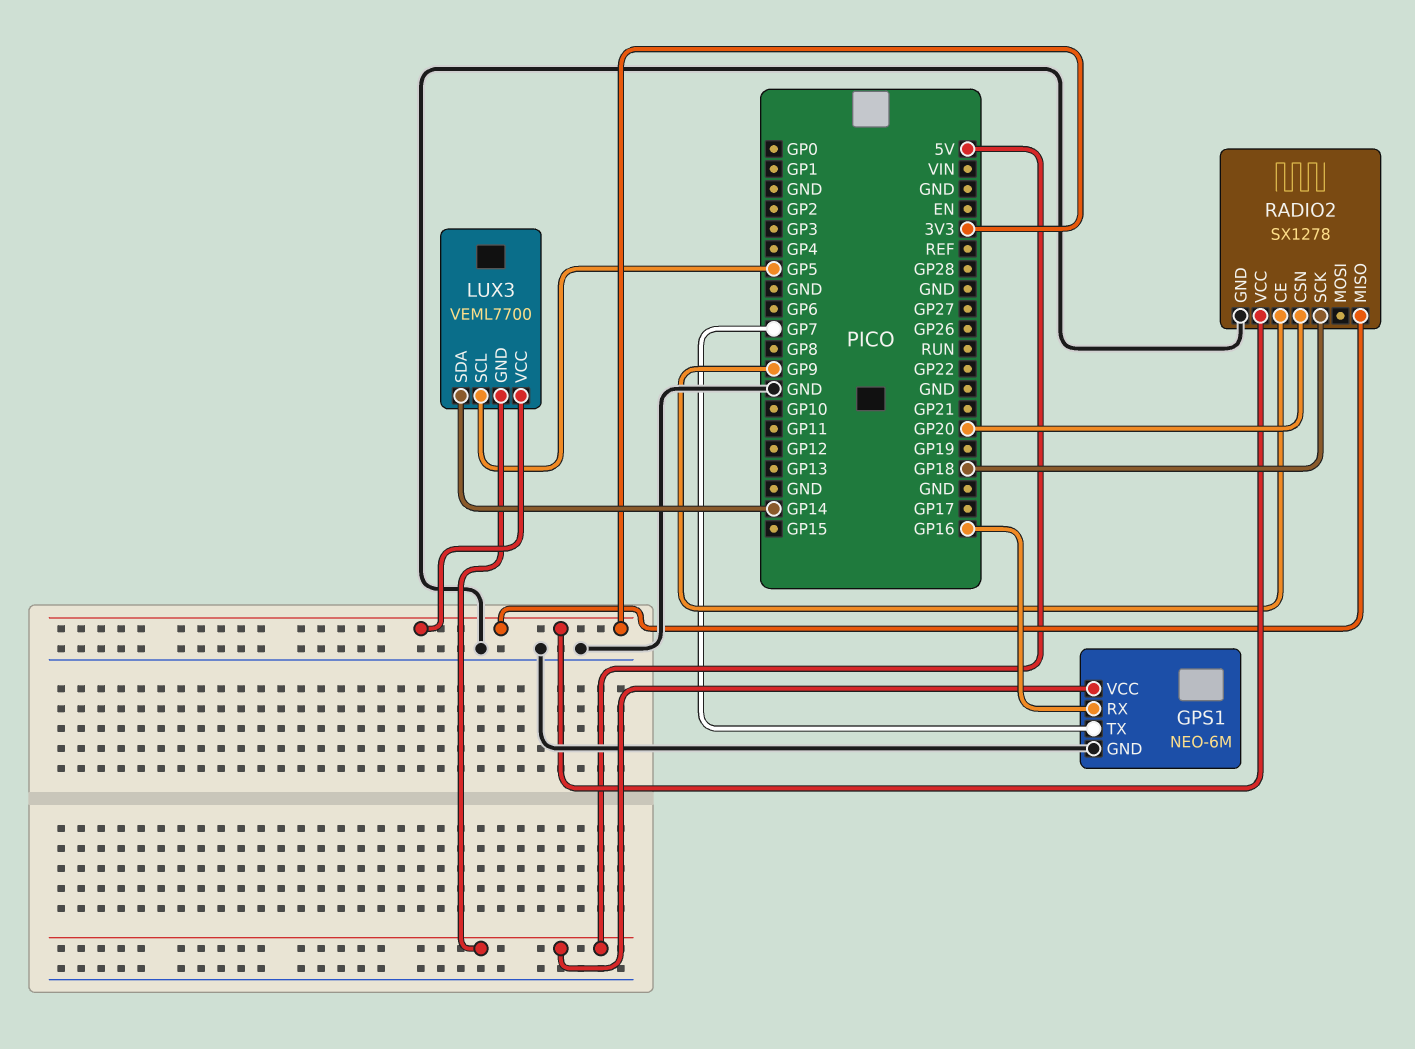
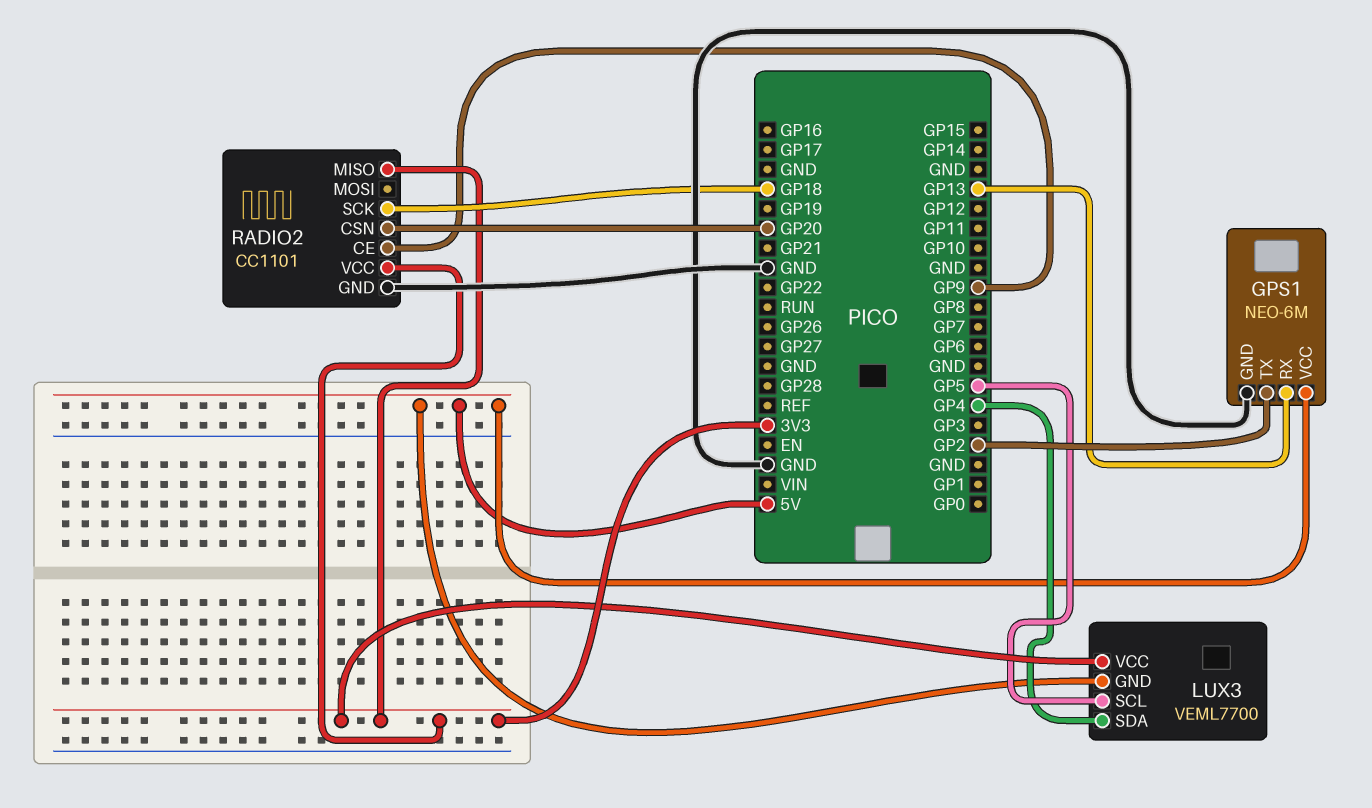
GPS1 pin RX: GP16 -> GP13
GPS1 pin TX: GP7 -> GP2
LUX3 pin SDA: GP14 -> GP4
RADIO2: SX1278 -> CC1101

